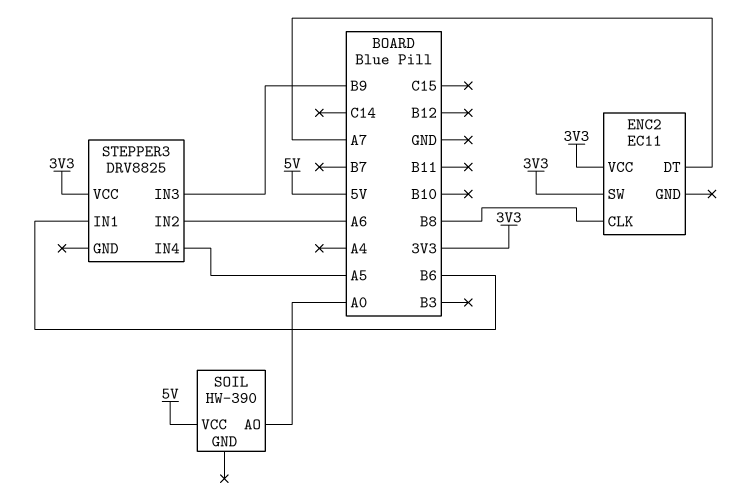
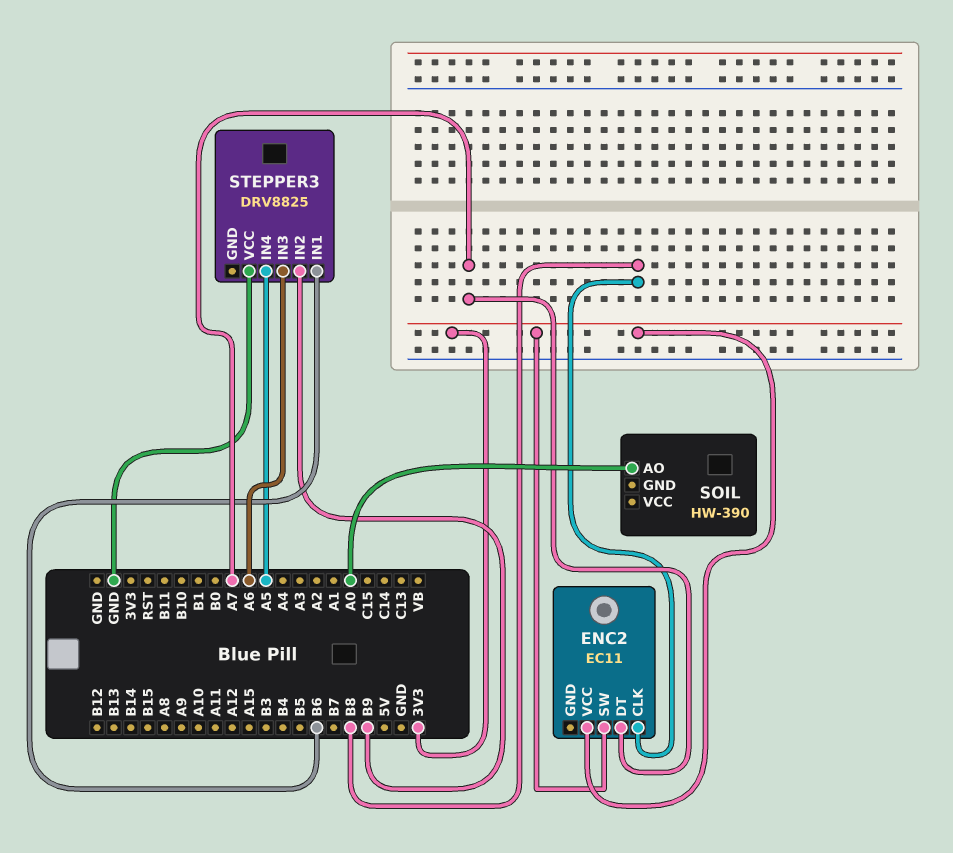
SOIL pin VCC: 5V -> none
STEPPER3 pin IN2: A6 -> B9
STEPPER3 pin IN3: B9 -> A6
STEPPER3 pin VCC: 3V3 -> GND

